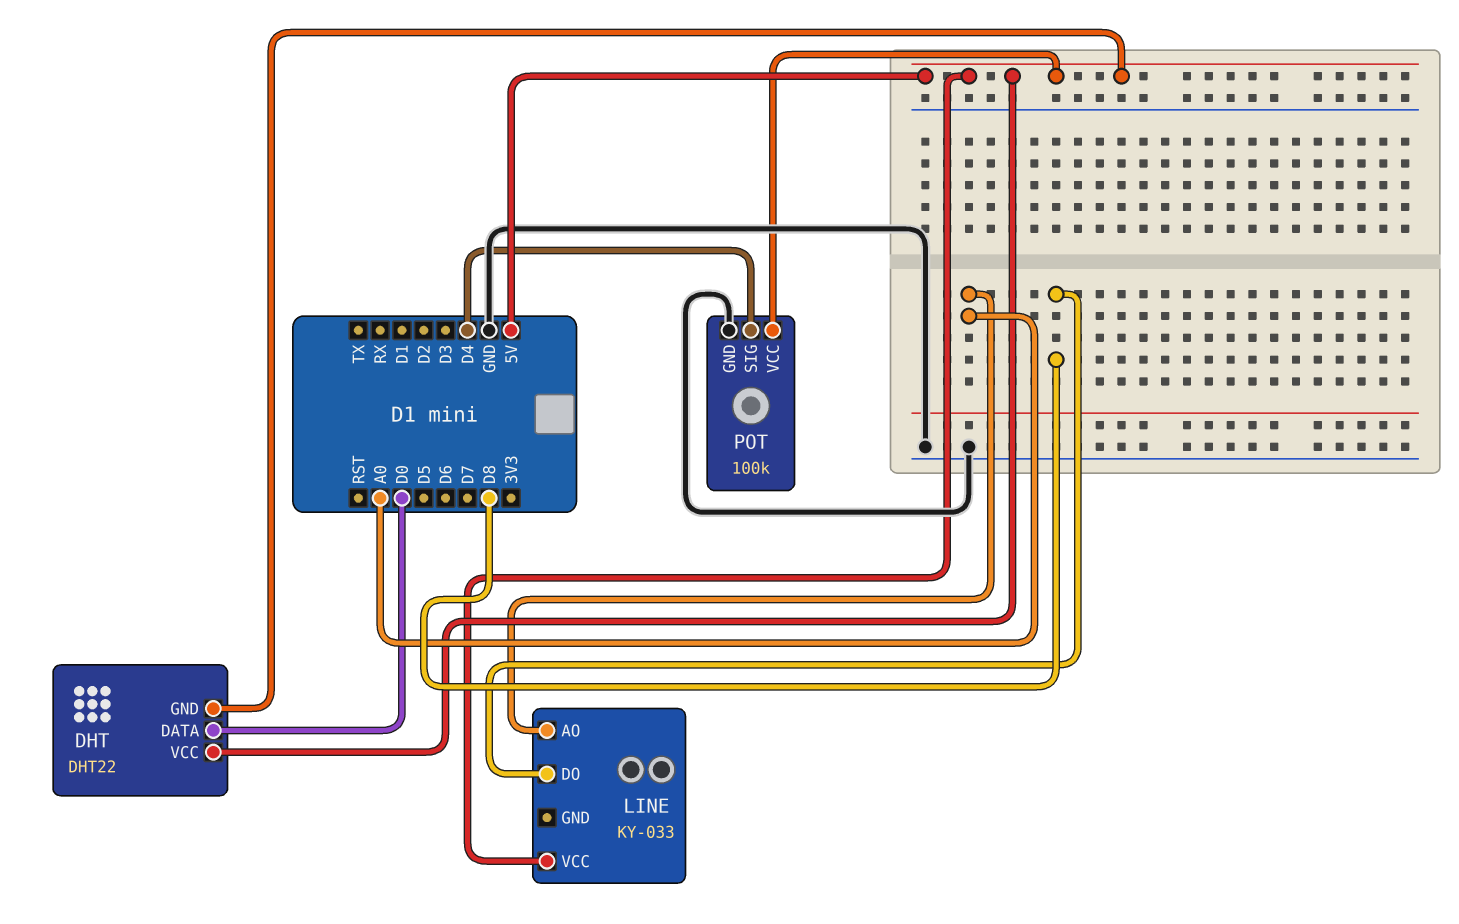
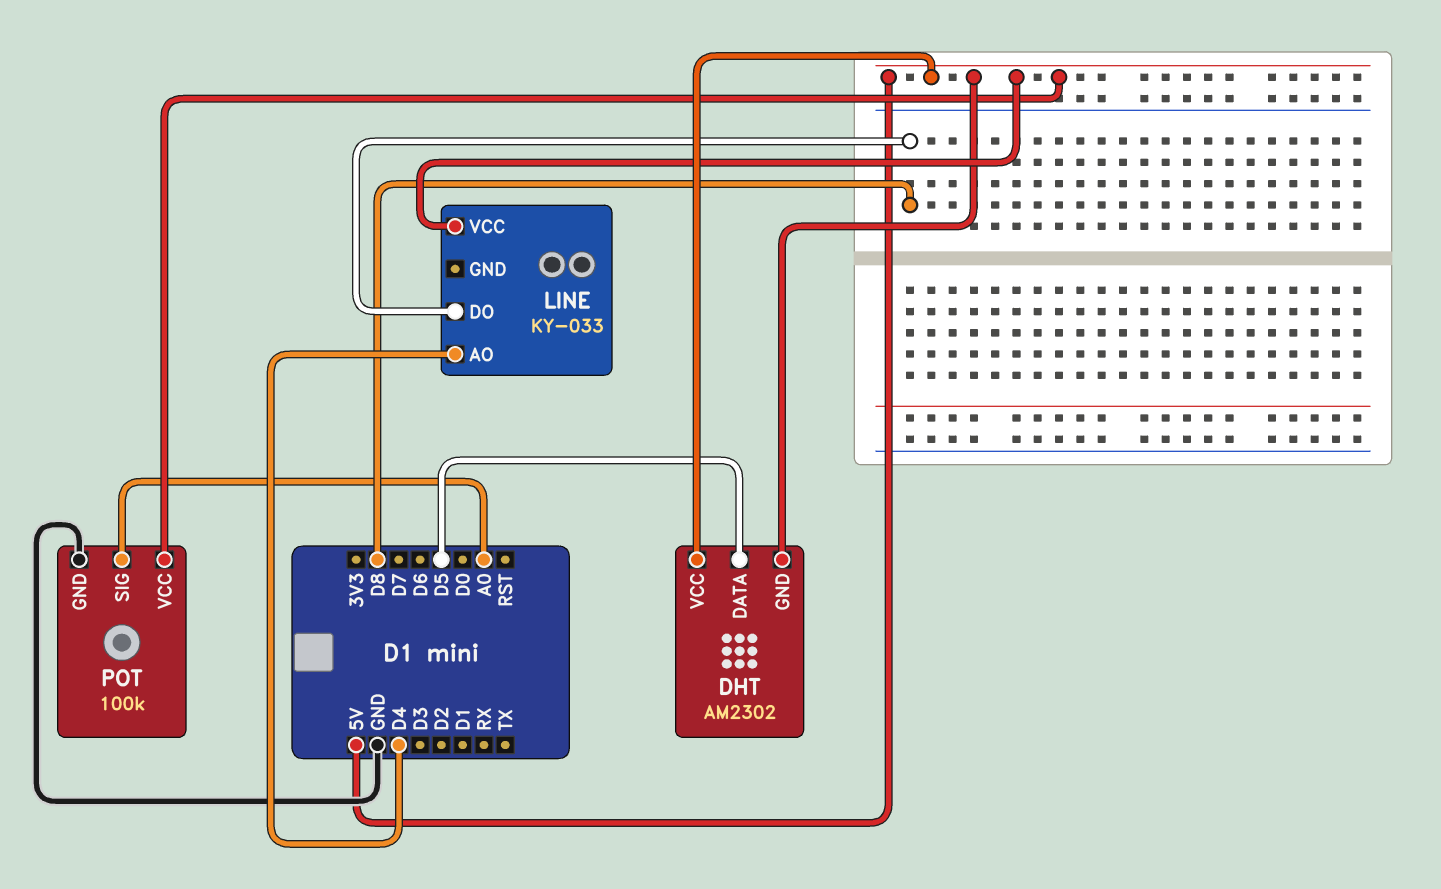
DHT: DHT22 -> AM2302
DHT pin DATA: D0 -> D5
LINE pin AO: A0 -> D4
POT pin SIG: D4 -> A0

